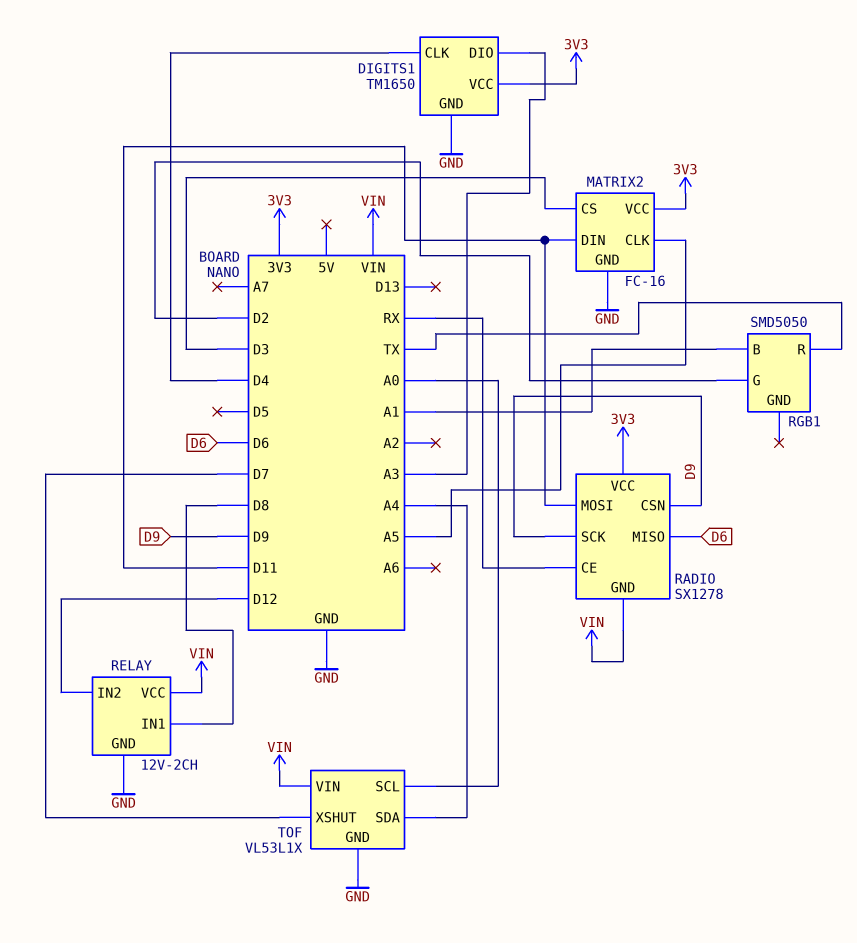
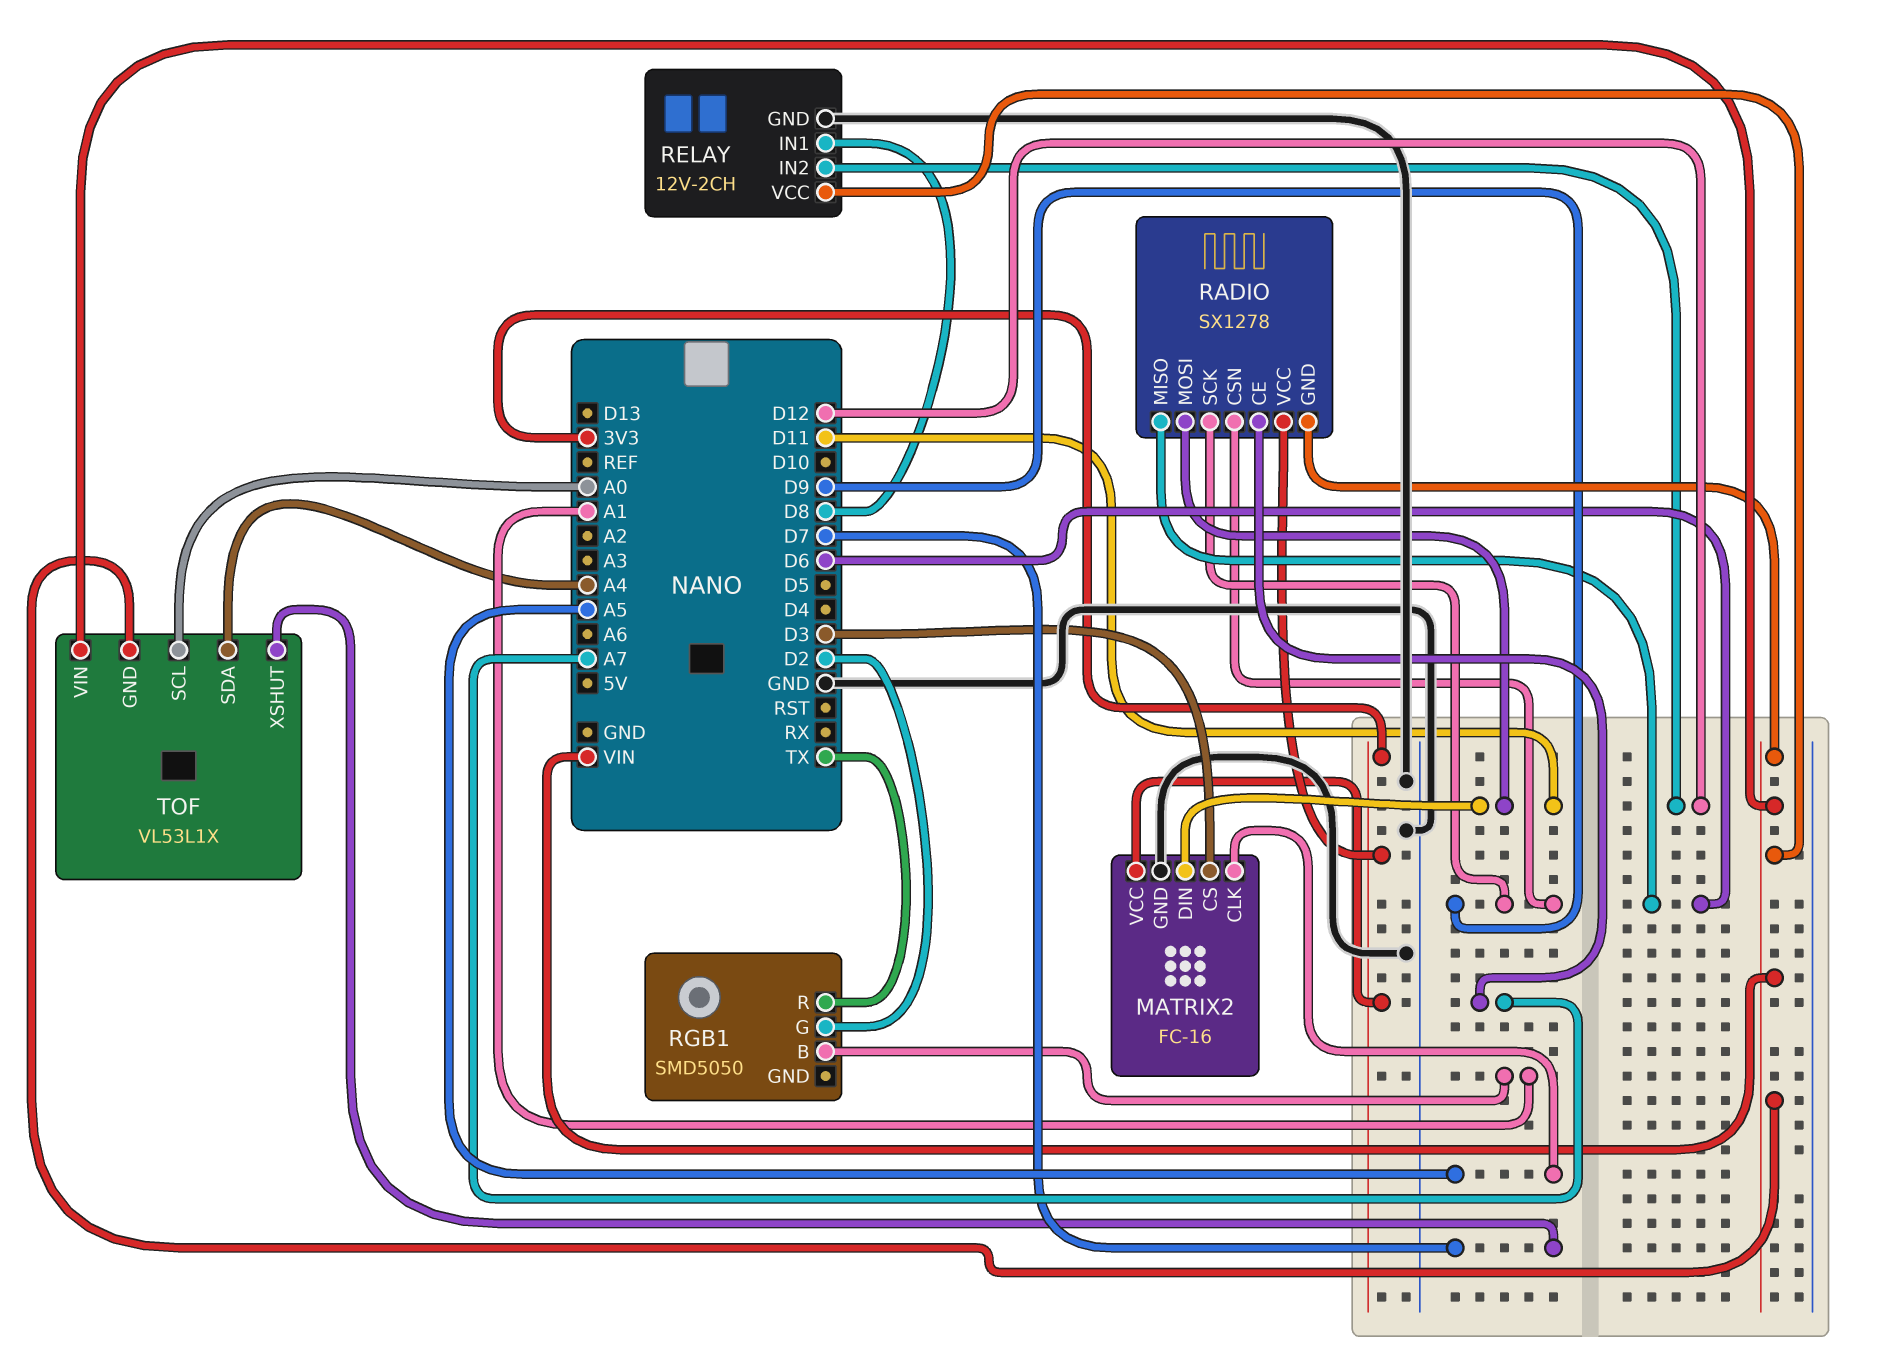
DIGITS1: TM1650 -> none
DIGITS1 pin CLK: D4 -> none
DIGITS1 pin DIO: A3 -> none
DIGITS1 pin GND: GND -> none
DIGITS1 pin VCC: 3V3 -> none
RADIO pin CE: RX -> A7
TOF pin GND: GND -> VIN

